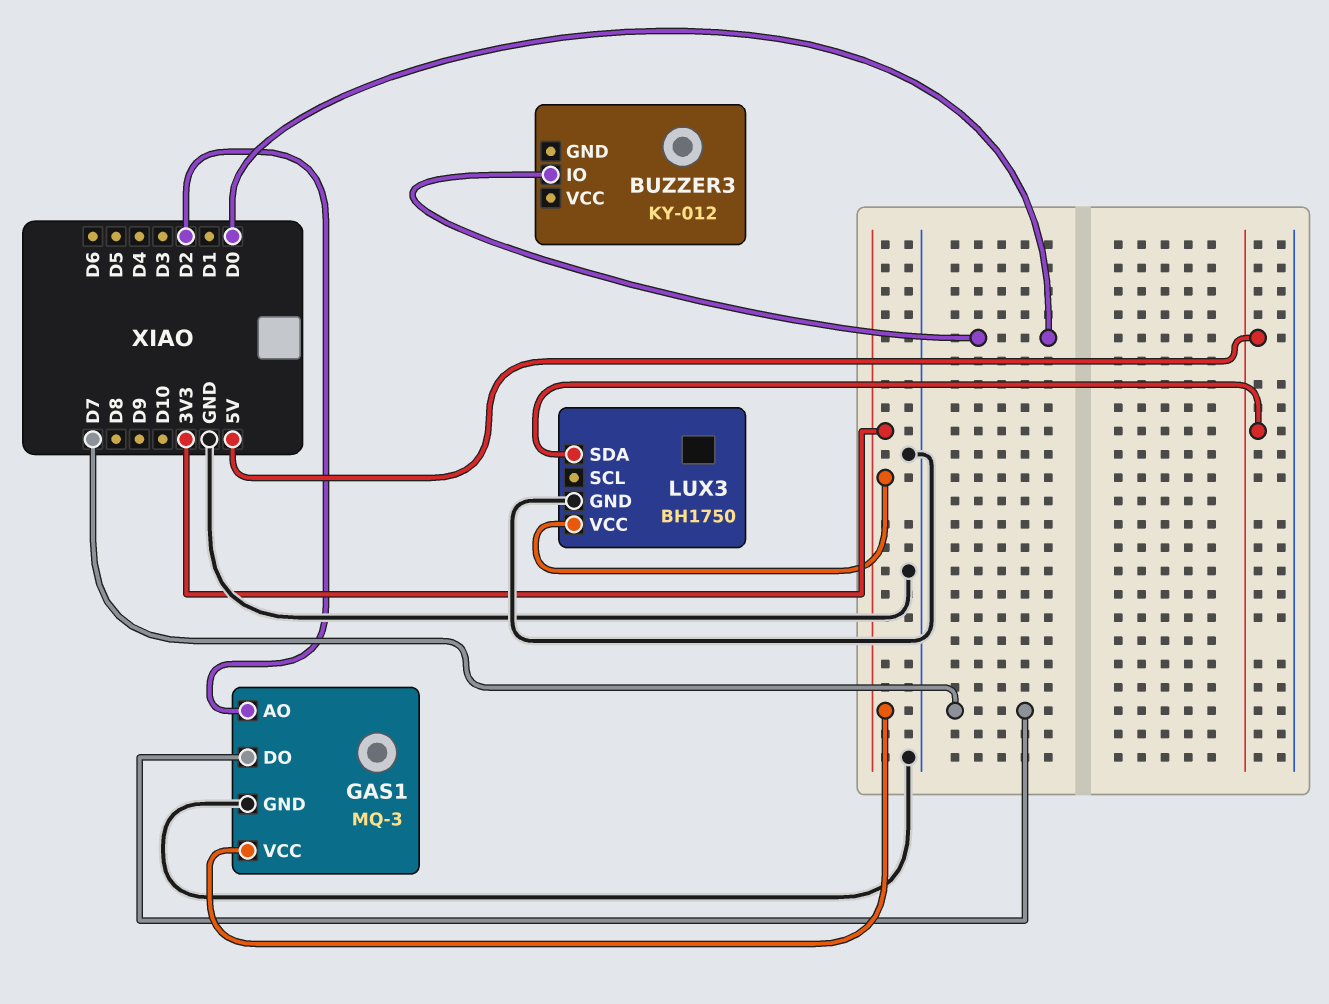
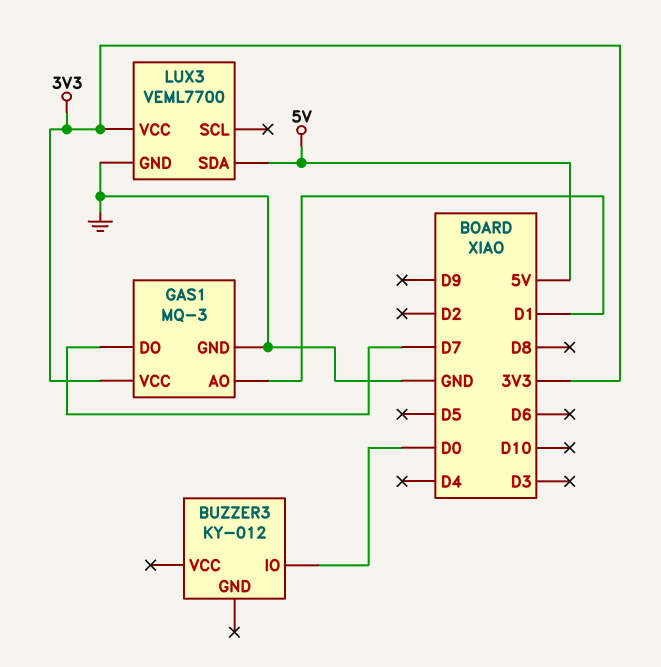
GAS1 pin AO: D2 -> D1
LUX3: BH1750 -> VEML7700

